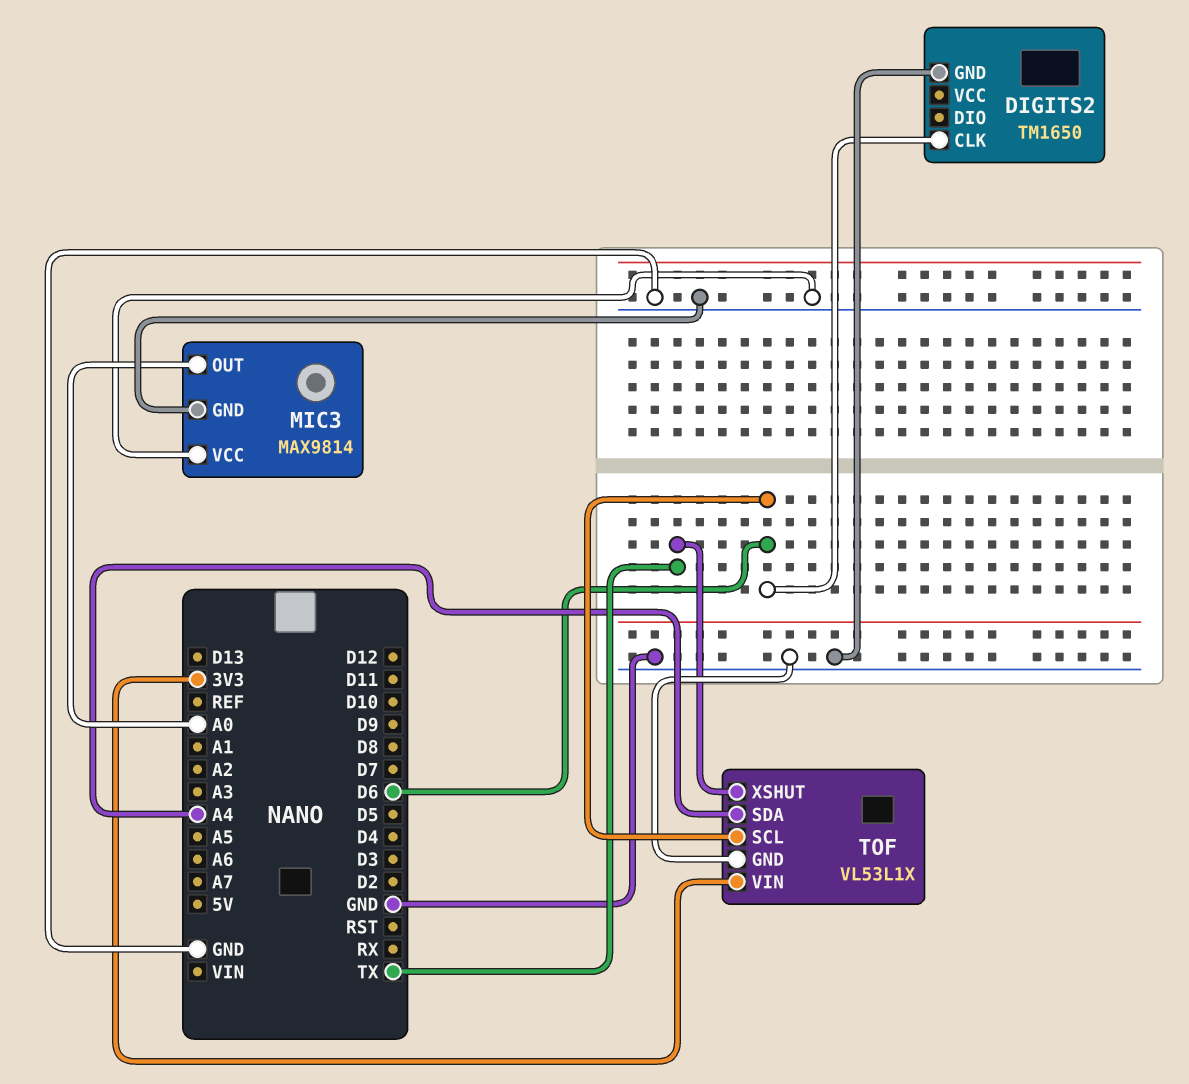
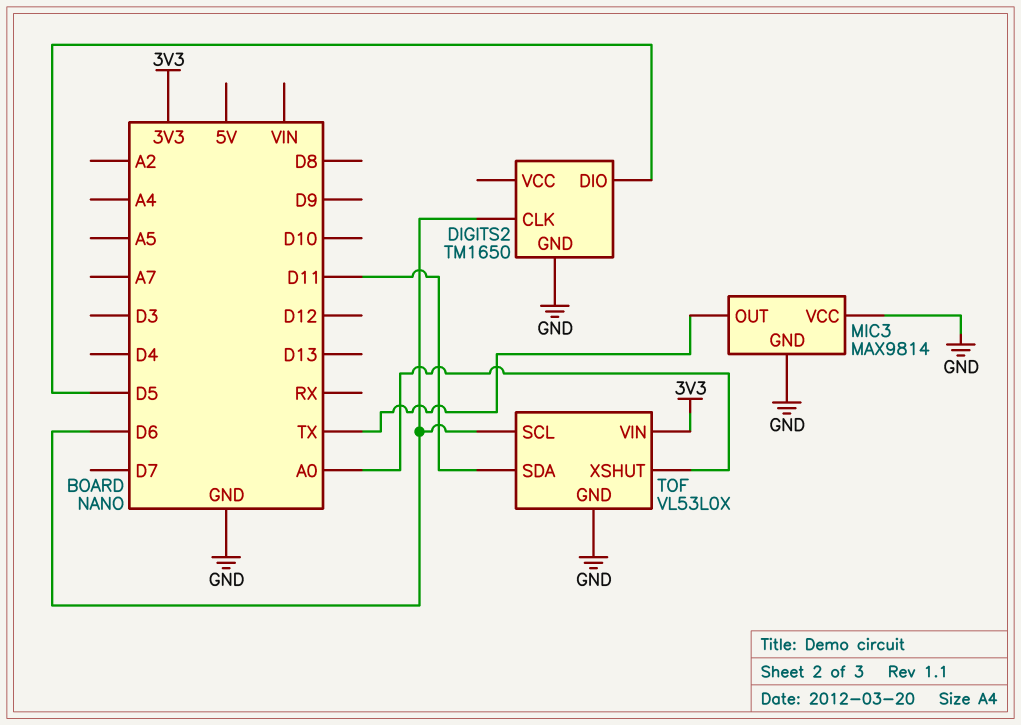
DIGITS2 pin DIO: none -> D5
MIC3 pin OUT: A0 -> TX
TOF: VL53L1X -> VL53L0X
TOF pin SDA: A4 -> D11
TOF pin XSHUT: TX -> A0

